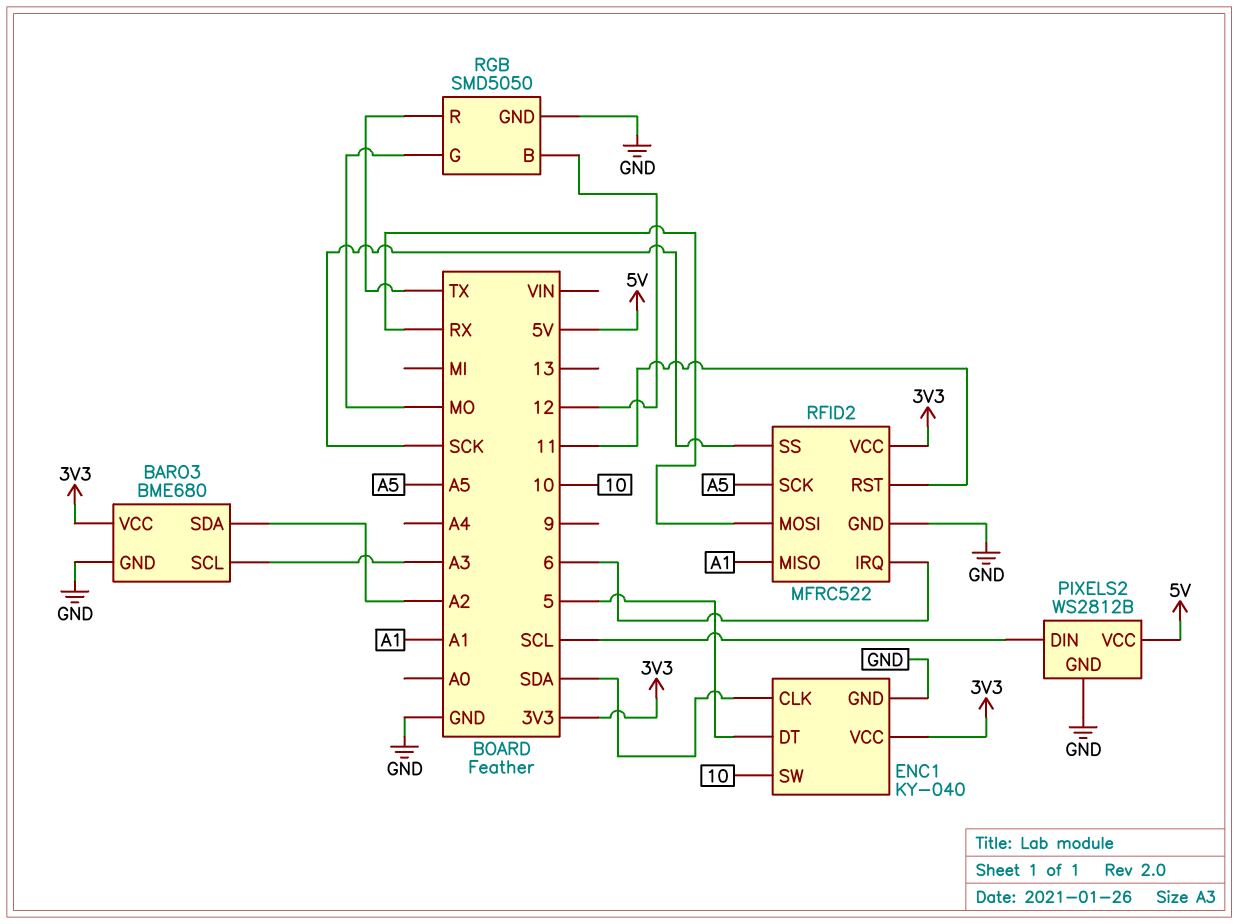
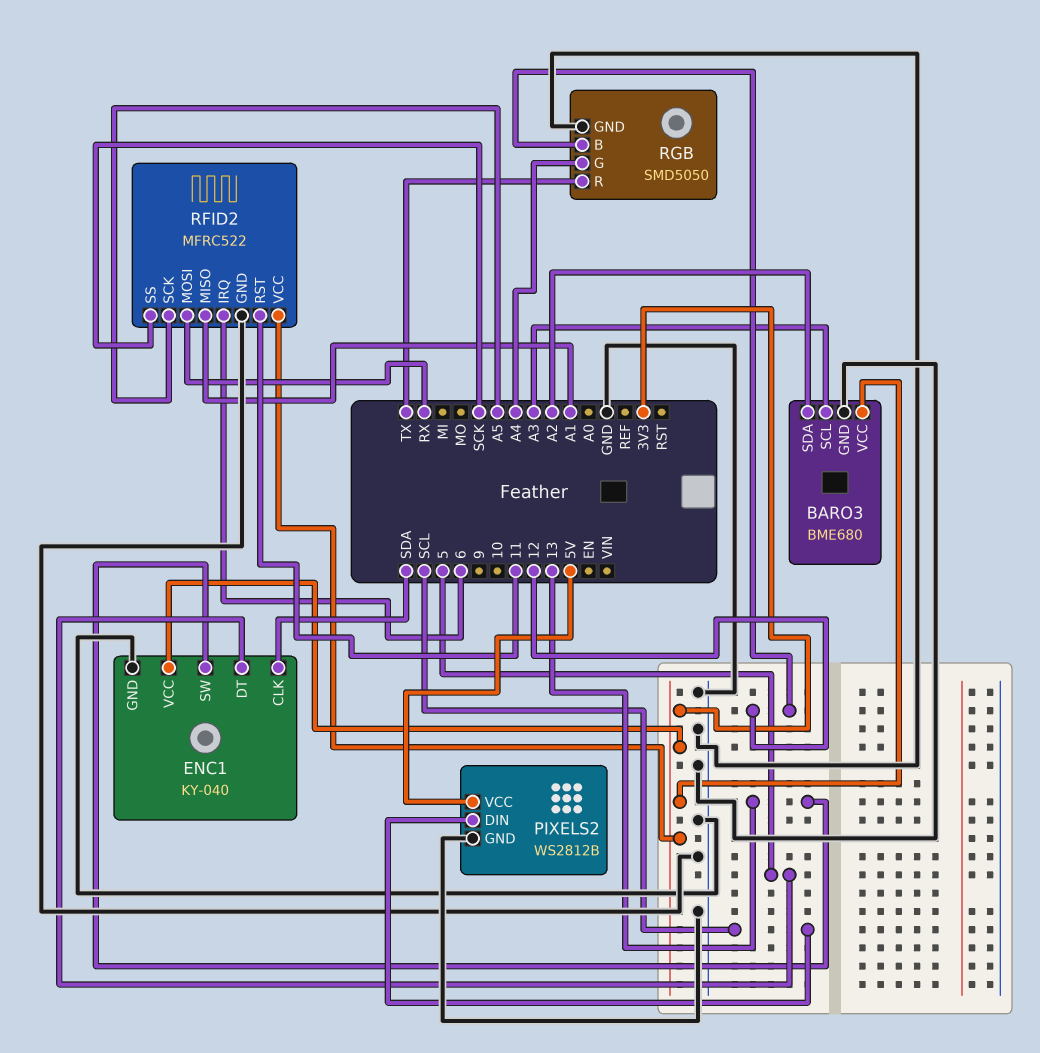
ENC1 pin SW: 10 -> 13
RGB pin G: MO -> A4

